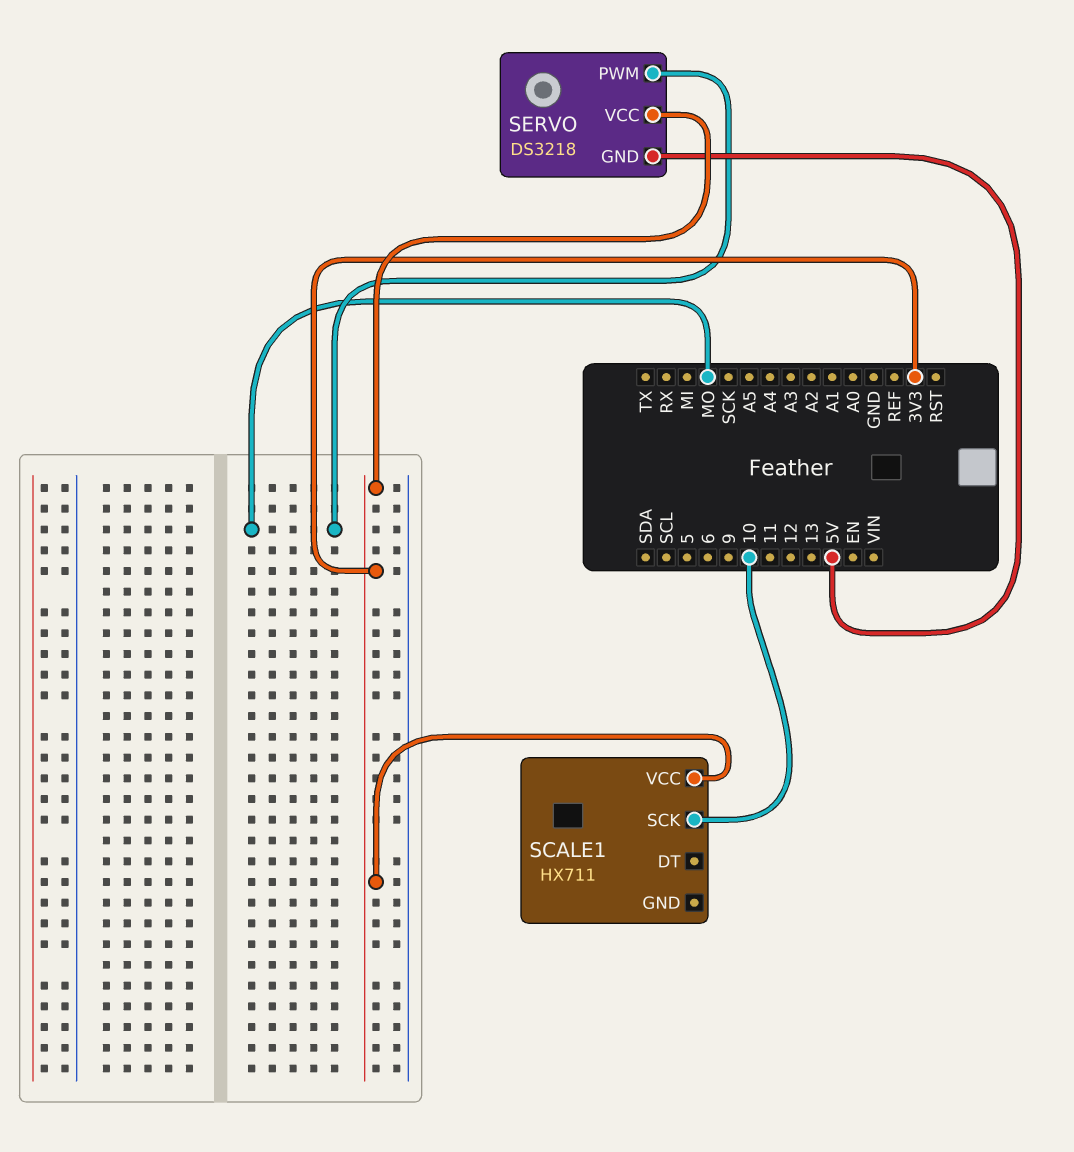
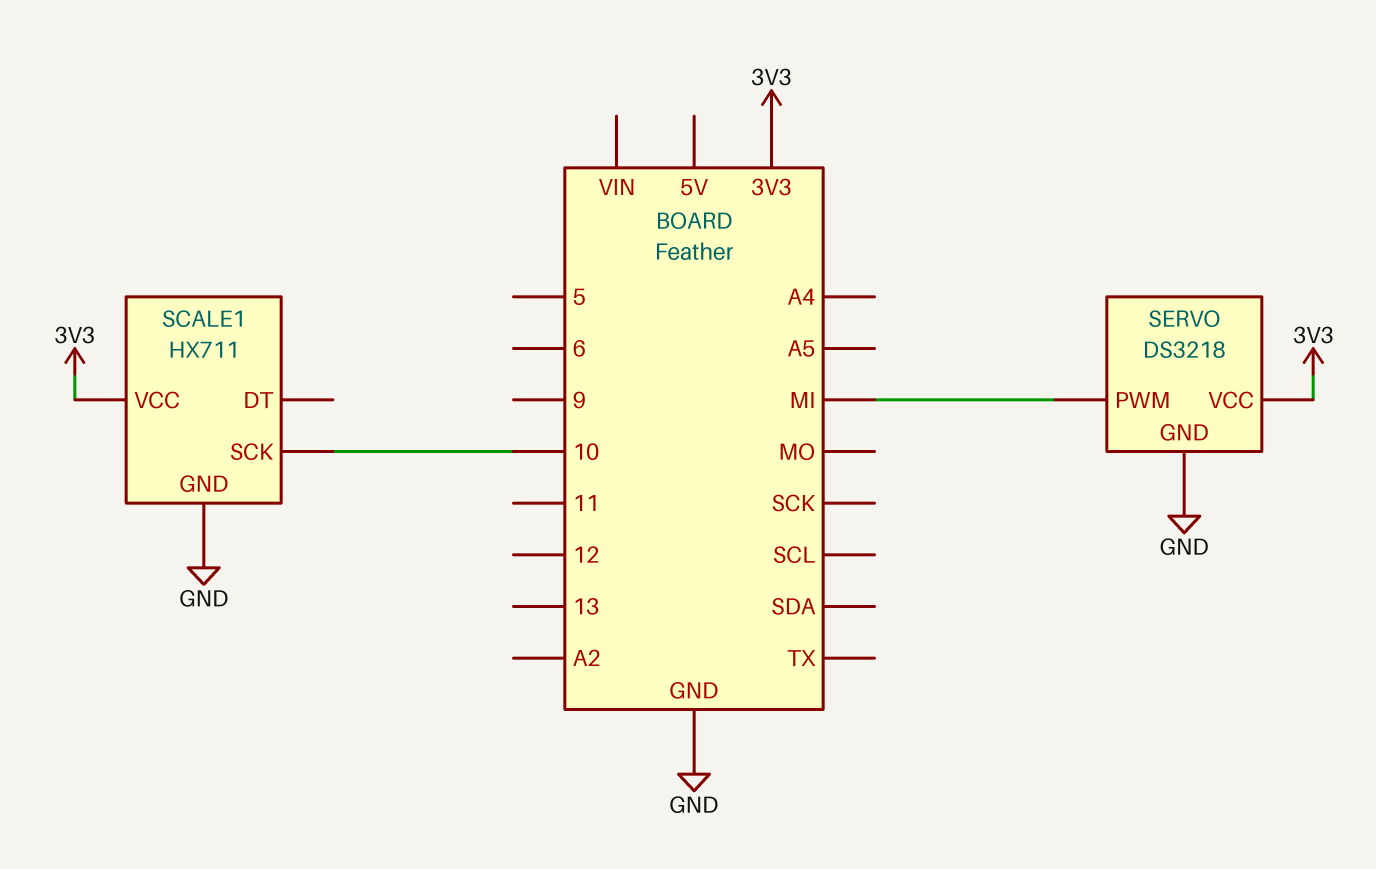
SCALE1 pin GND: none -> GND
SERVO pin GND: 5V -> GND
SERVO pin PWM: MO -> MI

